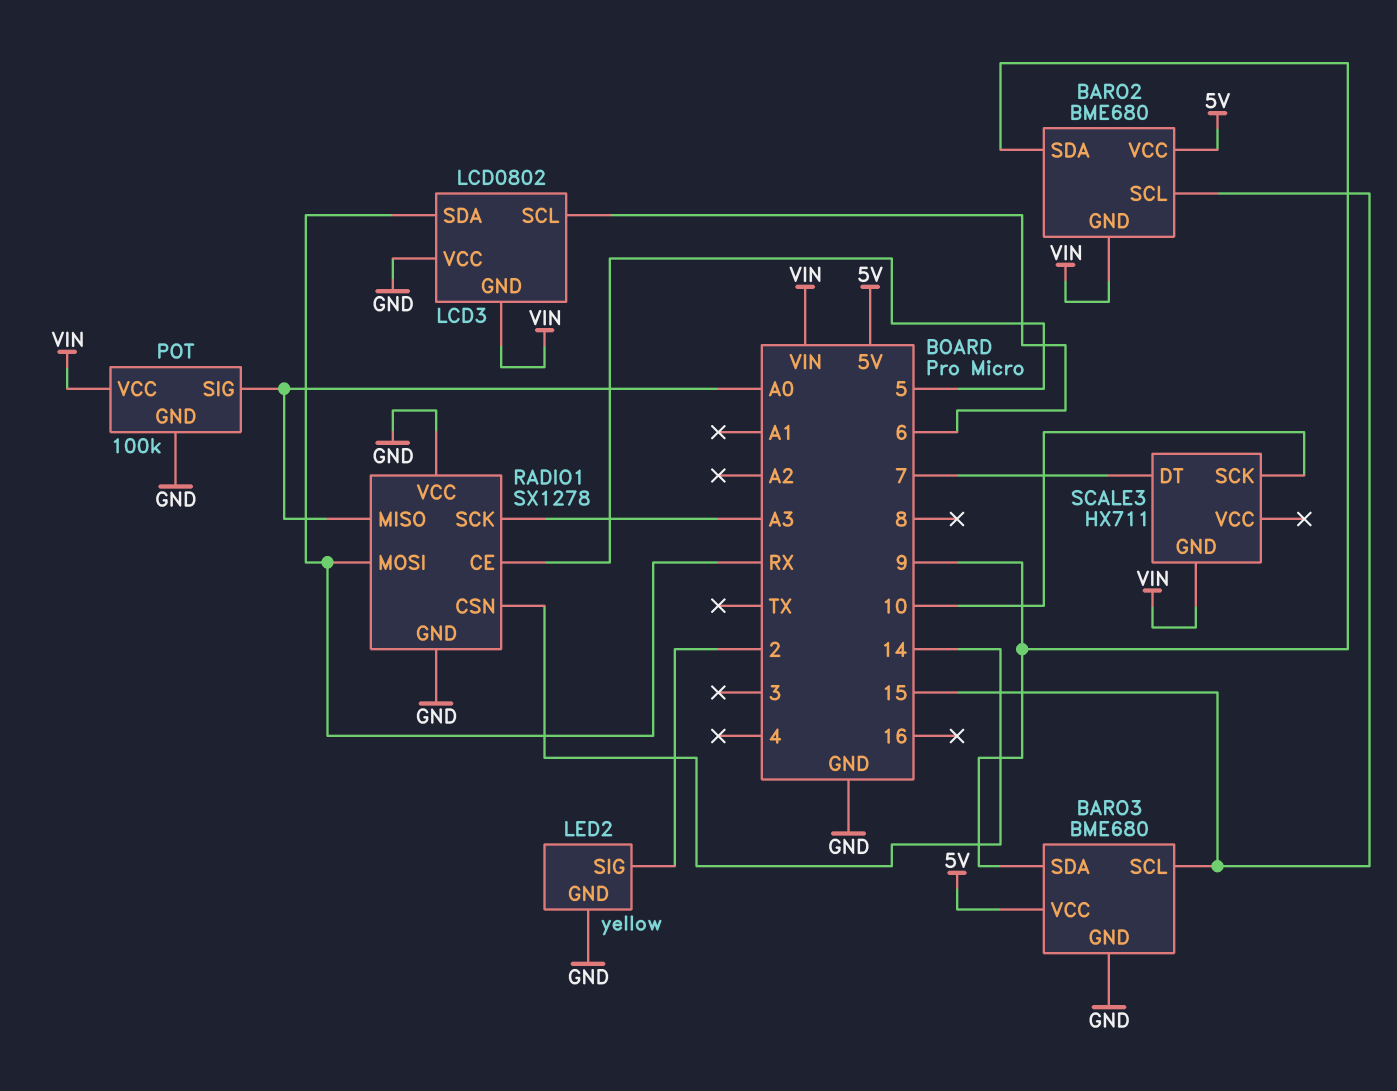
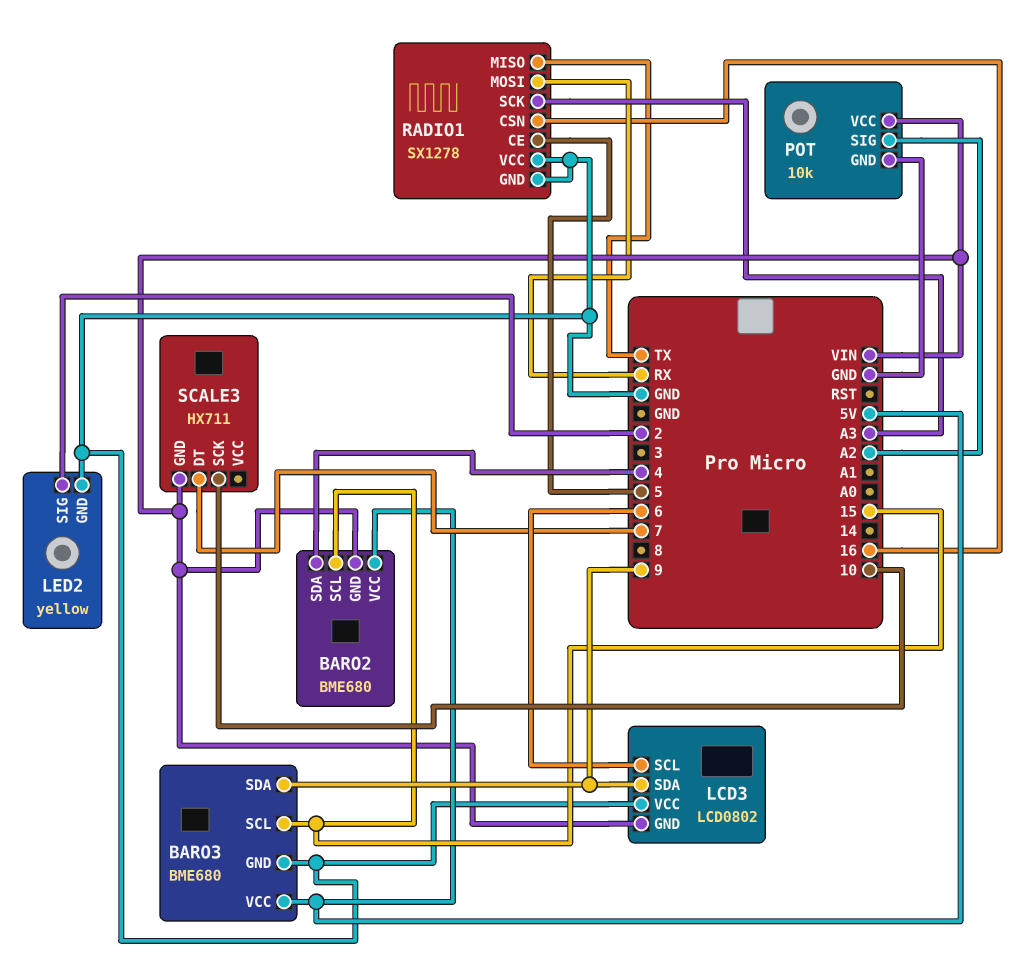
BARO2 pin SDA: 9 -> 4
LCD3 pin SDA: RX -> 9
POT: 100k -> 10k
POT pin SIG: A0 -> A2
RADIO1 pin CSN: 14 -> 16
RADIO1 pin MISO: A0 -> TX

